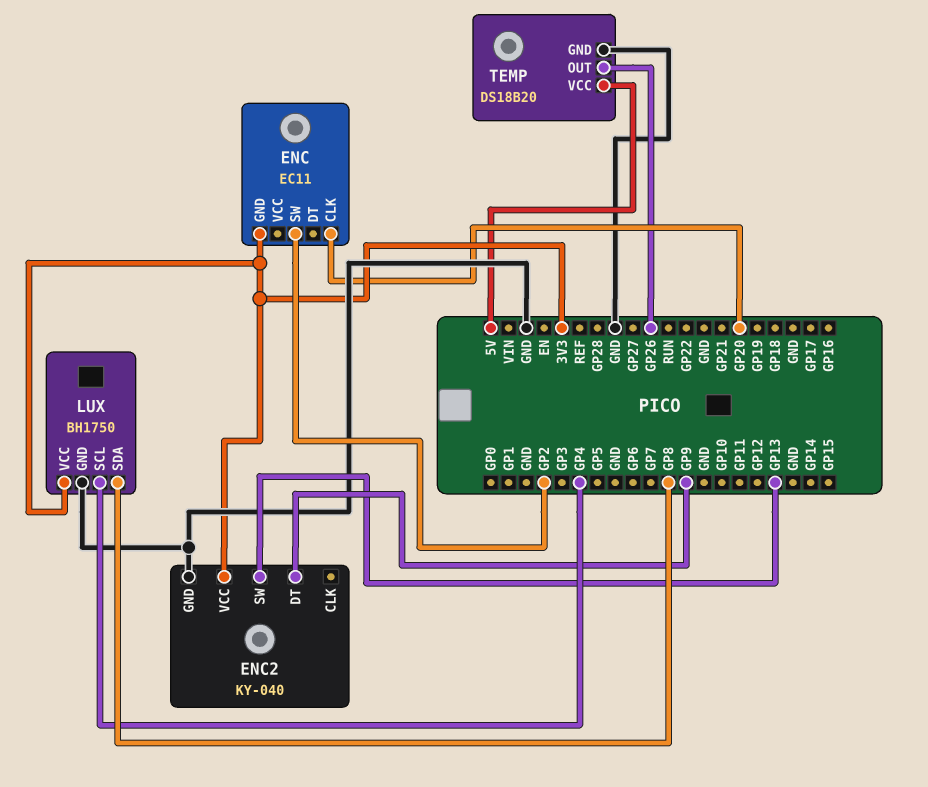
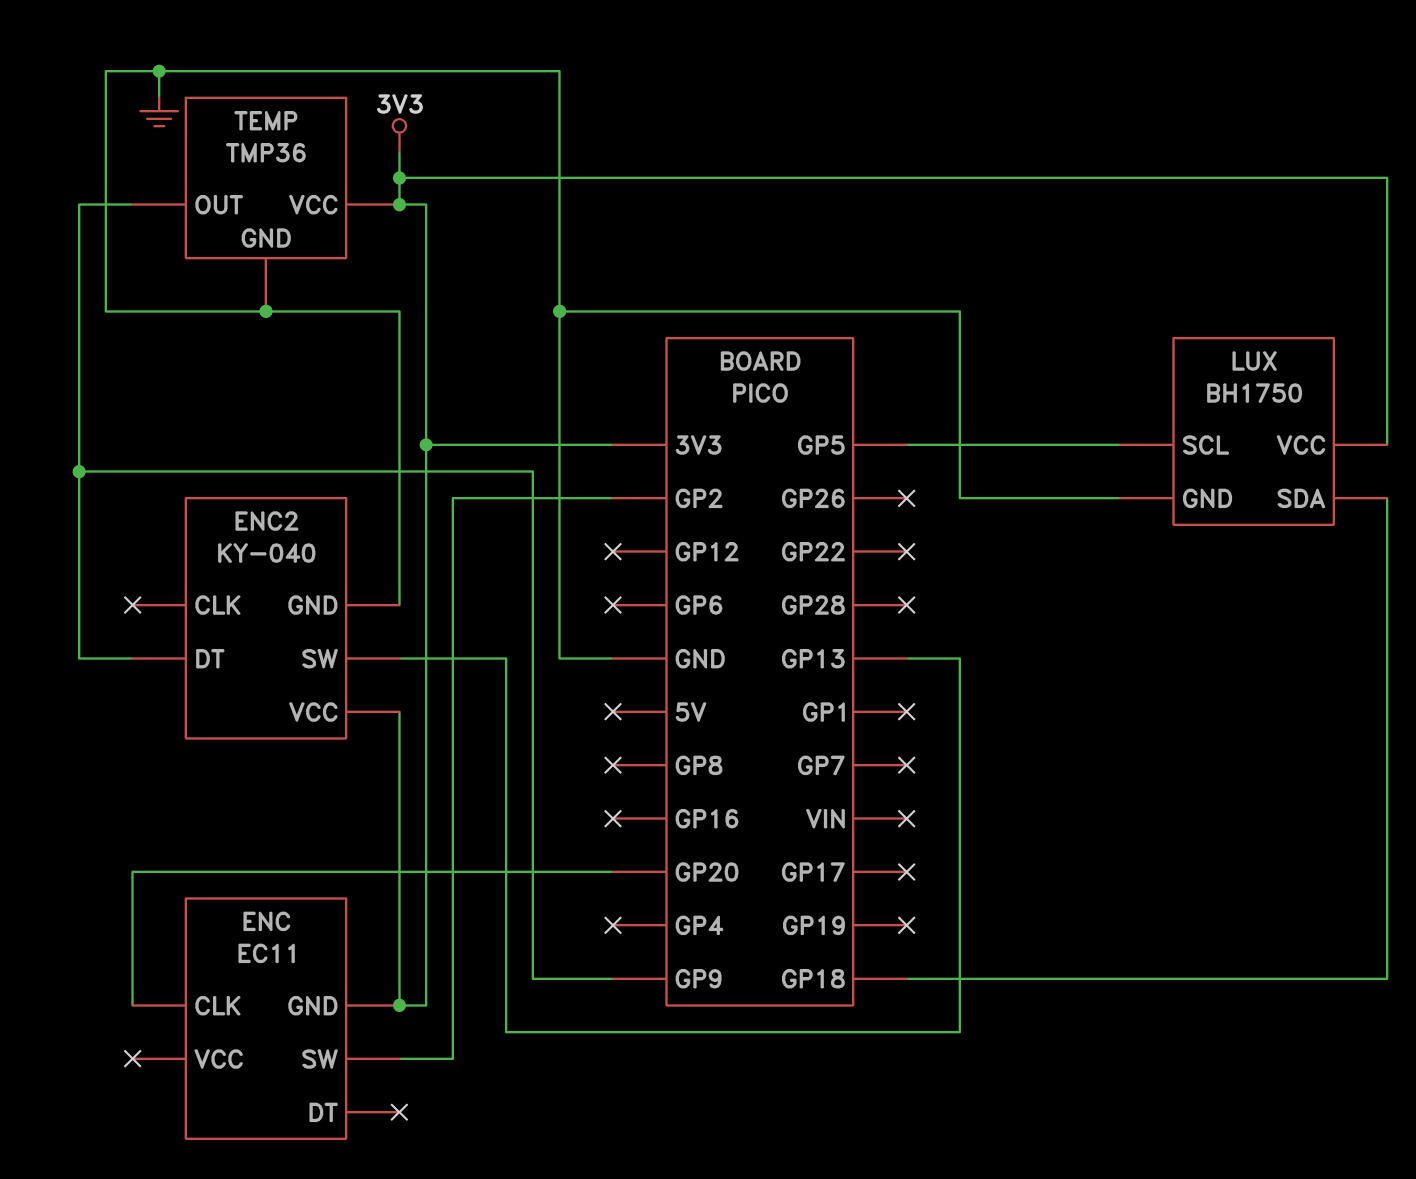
LUX pin SCL: GP4 -> GP5
LUX pin SDA: GP8 -> GP18
TEMP: DS18B20 -> TMP36
TEMP pin OUT: GP26 -> GP9
TEMP pin VCC: 5V -> 3V3

